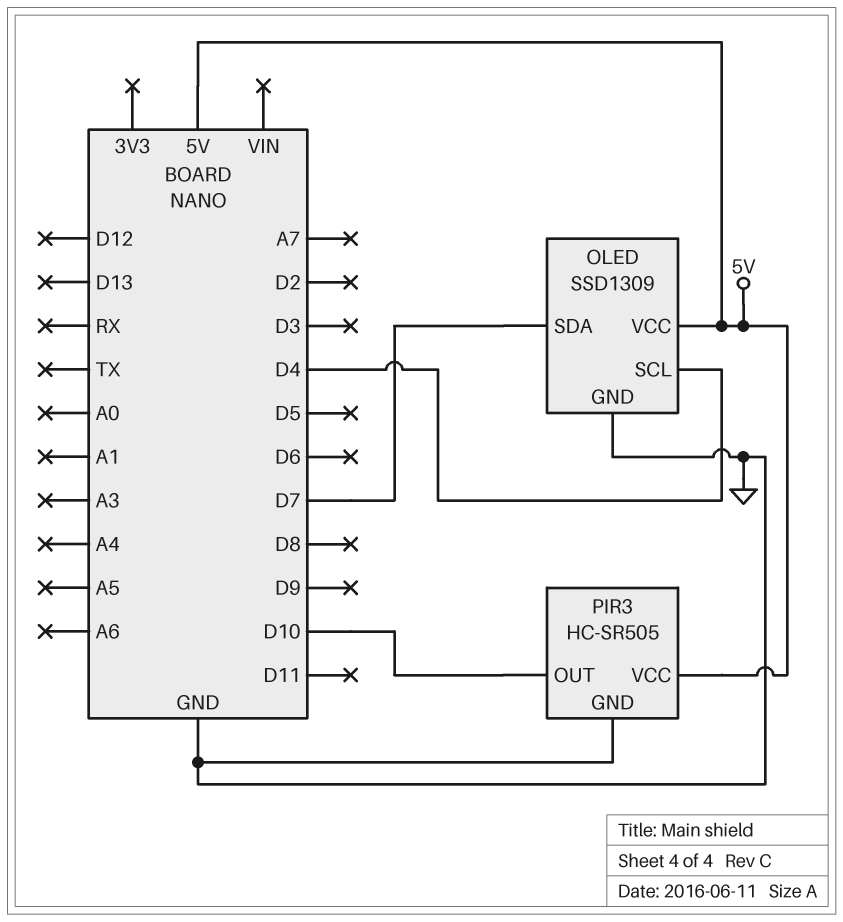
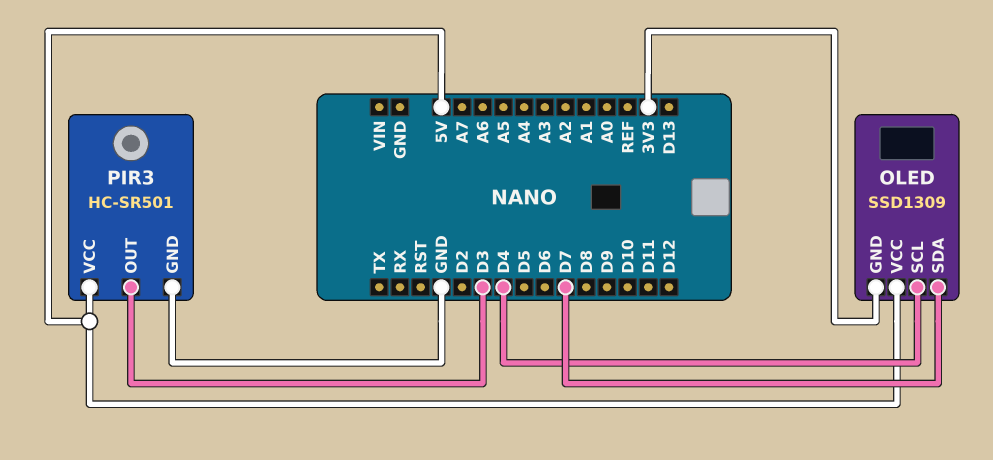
OLED pin GND: GND -> 3V3
PIR3: HC-SR505 -> HC-SR501
PIR3 pin OUT: D10 -> D3

